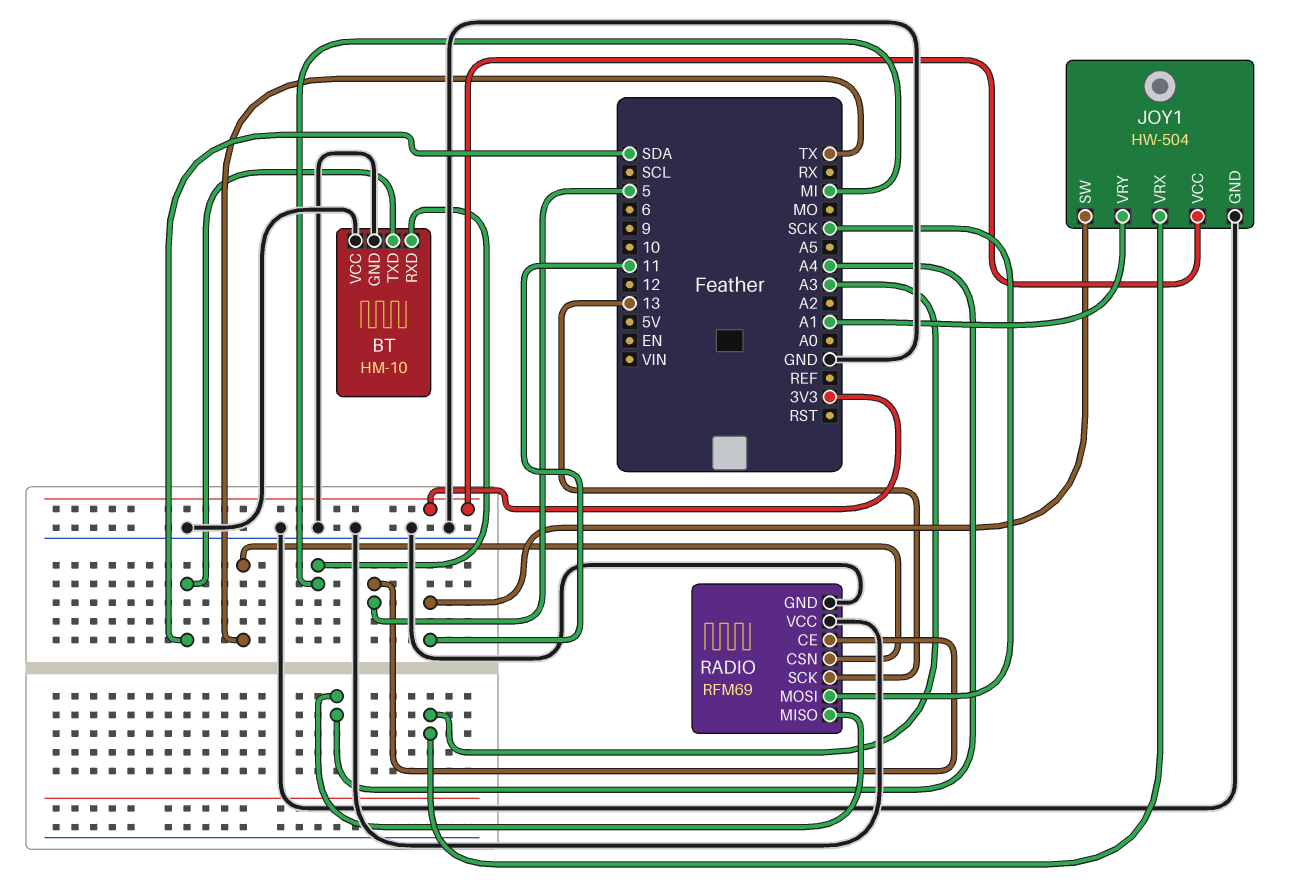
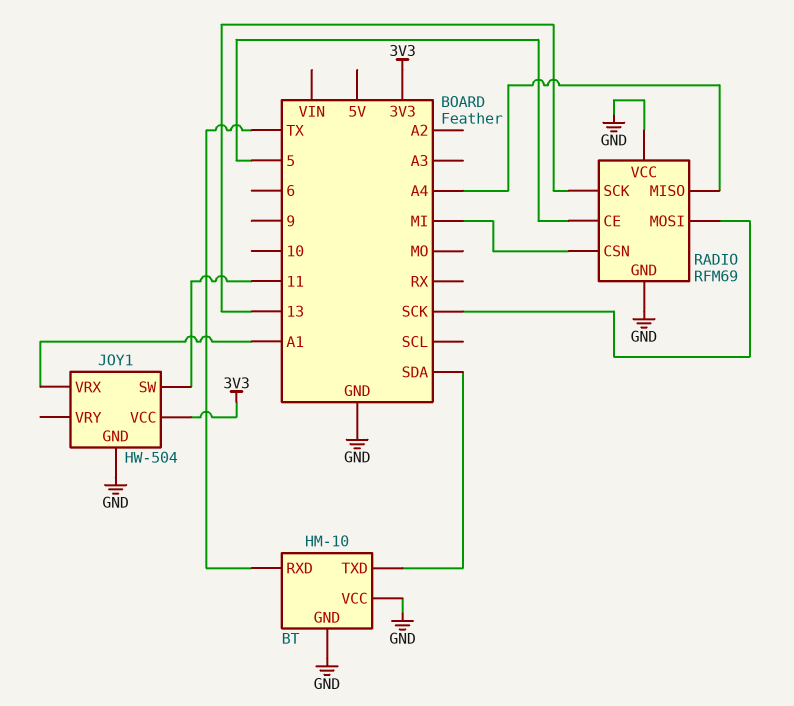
BT pin RXD: MI -> TX
JOY1 pin VRX: A3 -> A1
JOY1 pin VRY: A1 -> none
RADIO pin CSN: TX -> MI

